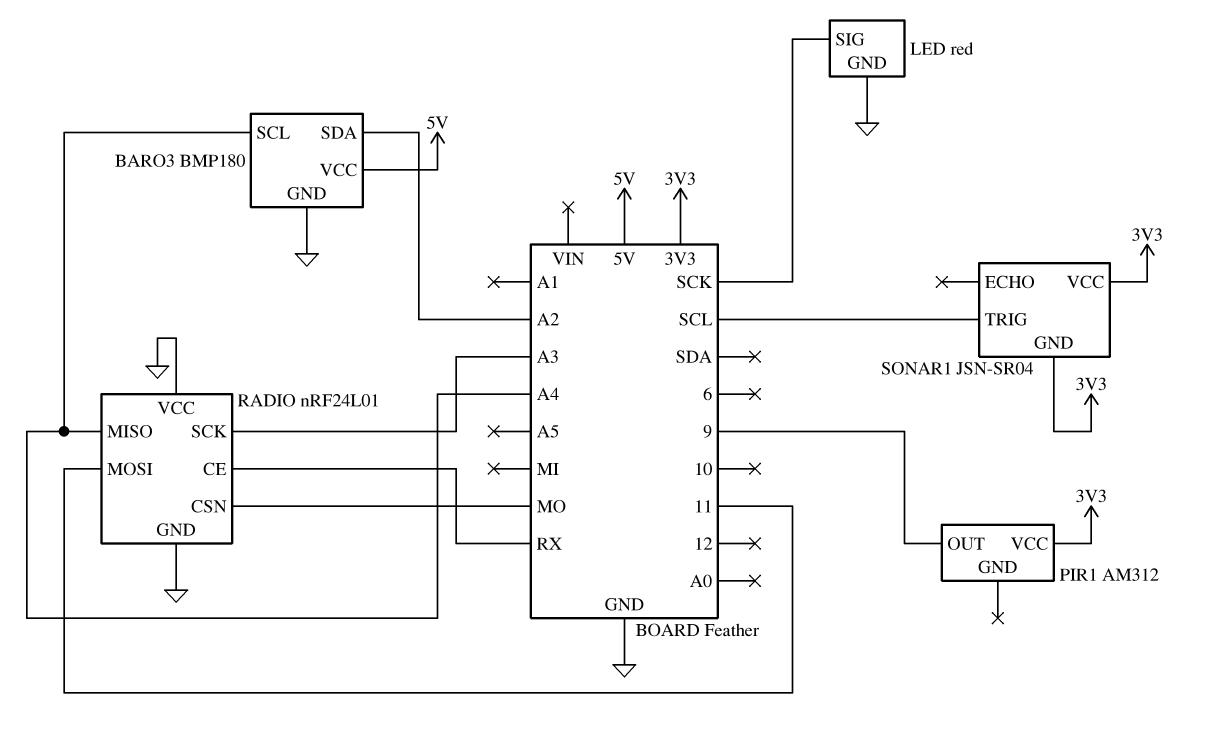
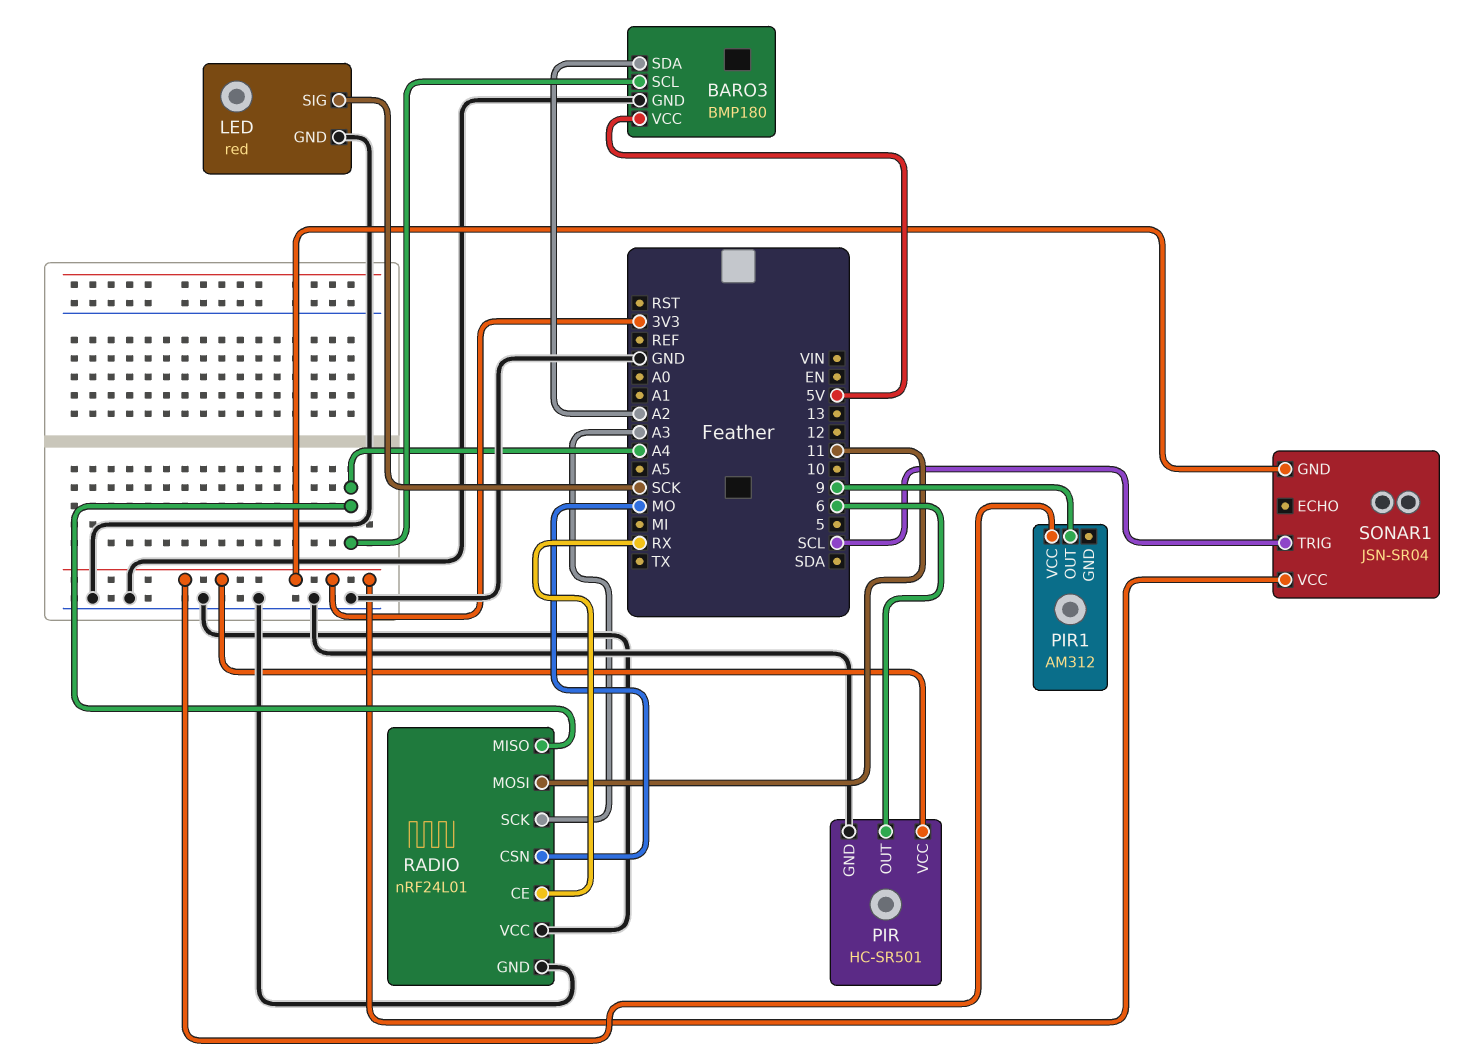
PIR: none -> HC-SR501
PIR pin GND: none -> GND
PIR pin OUT: none -> 6
PIR pin VCC: none -> 3V3

